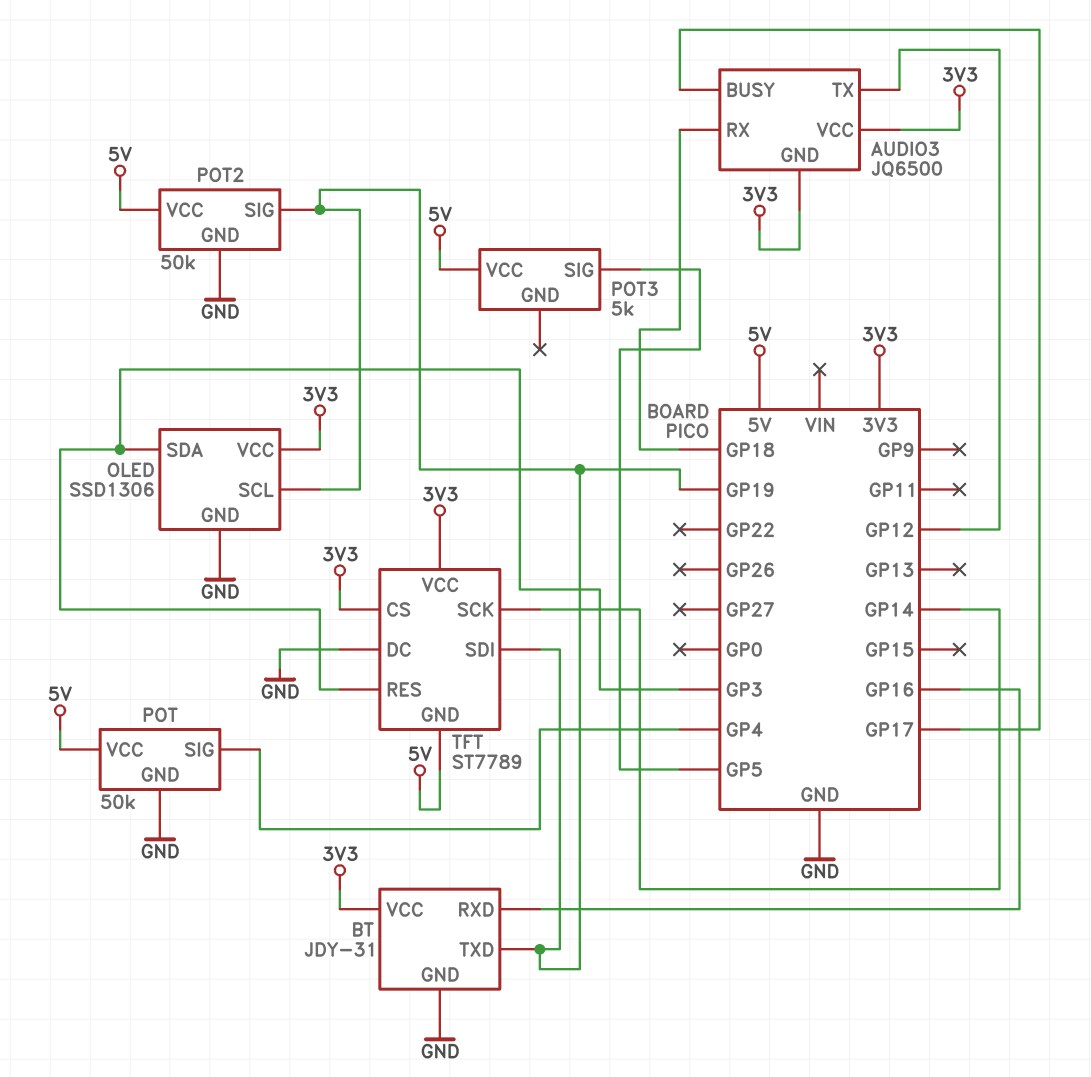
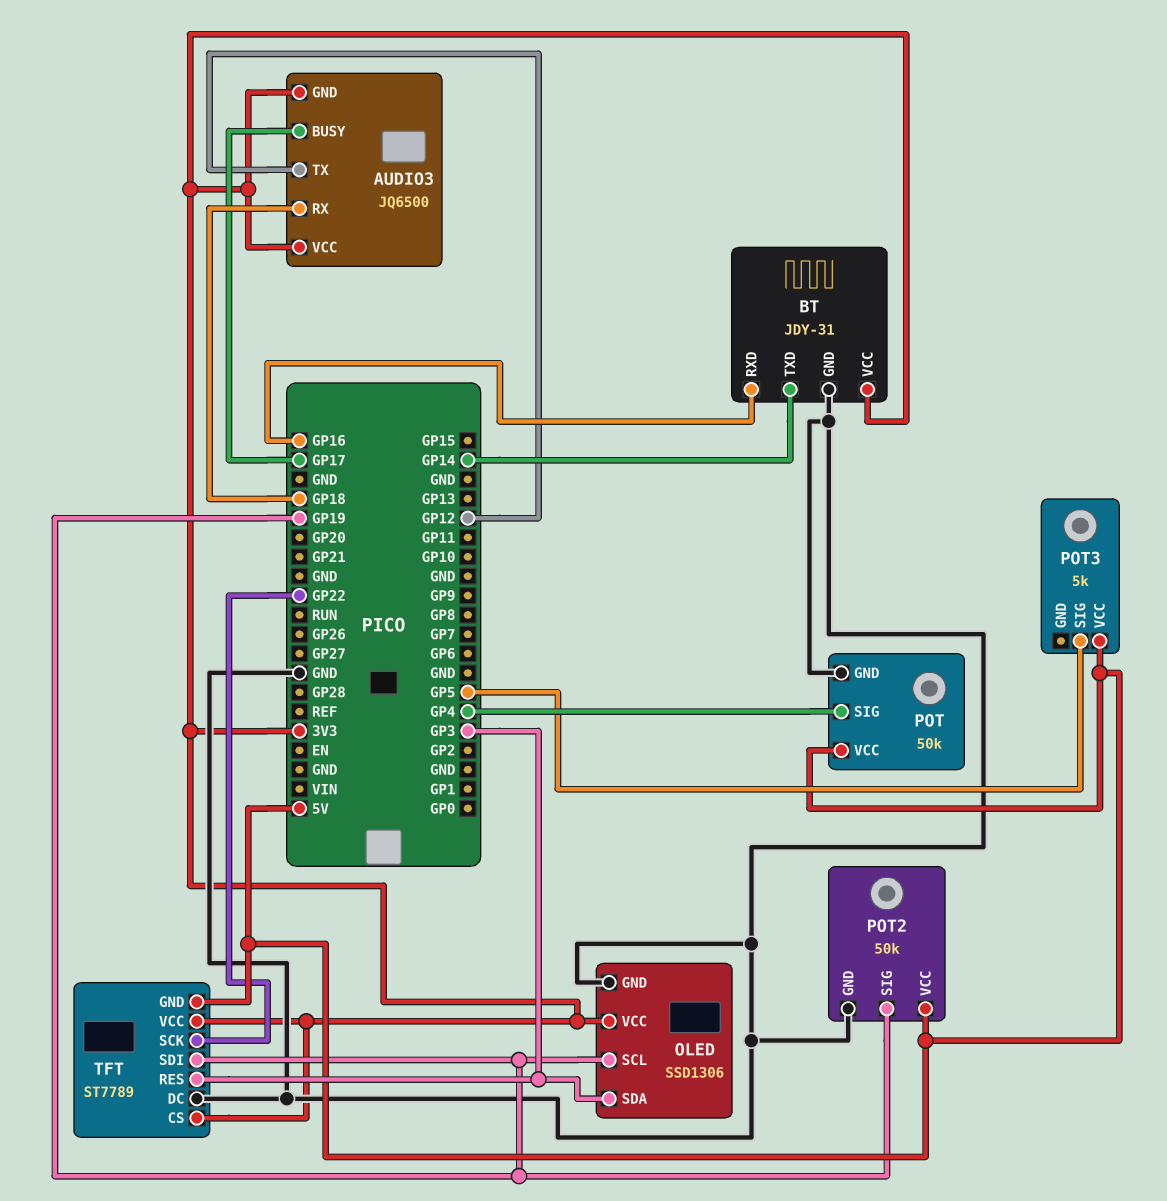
BT pin TXD: GP19 -> GP14
TFT pin SCK: GP14 -> GP22

